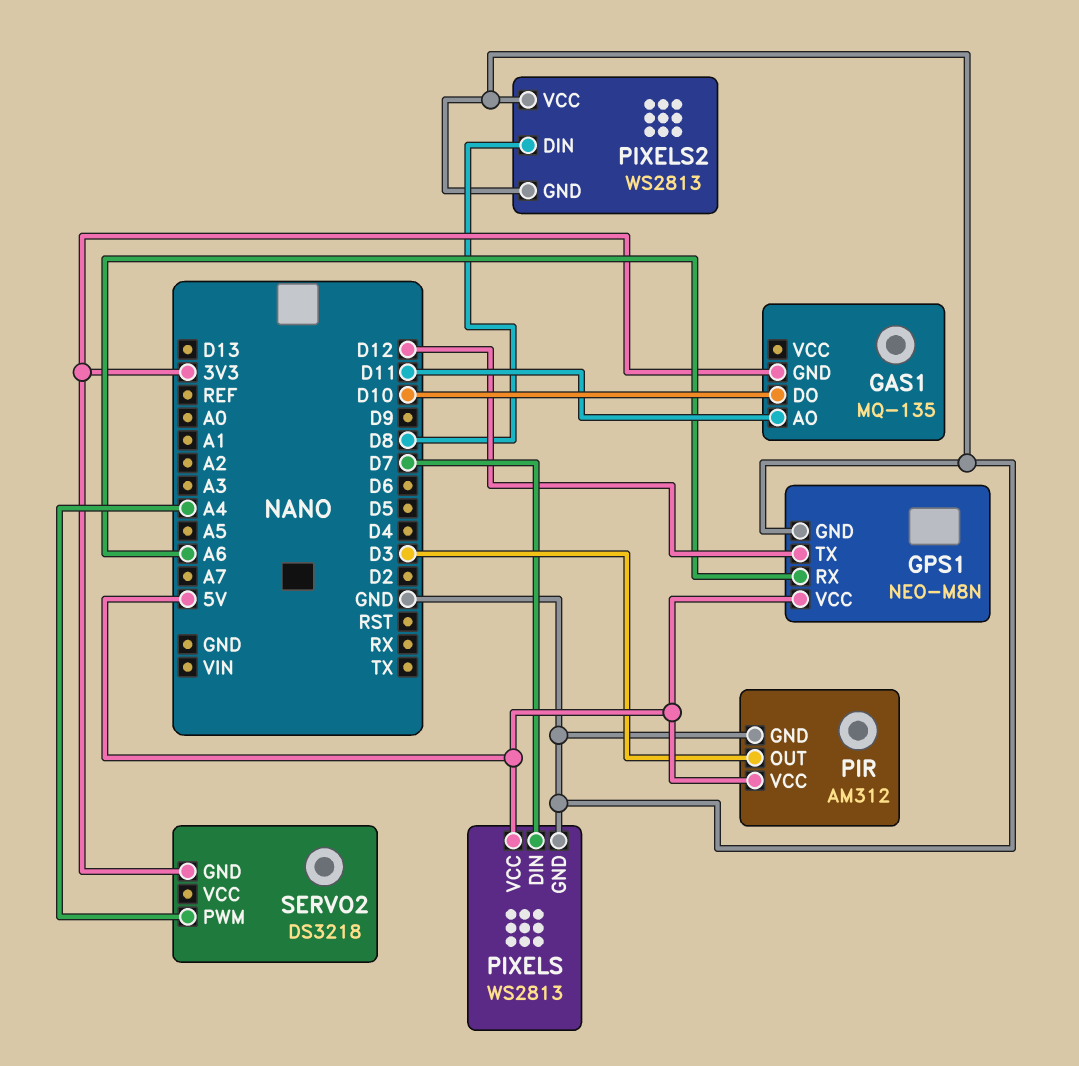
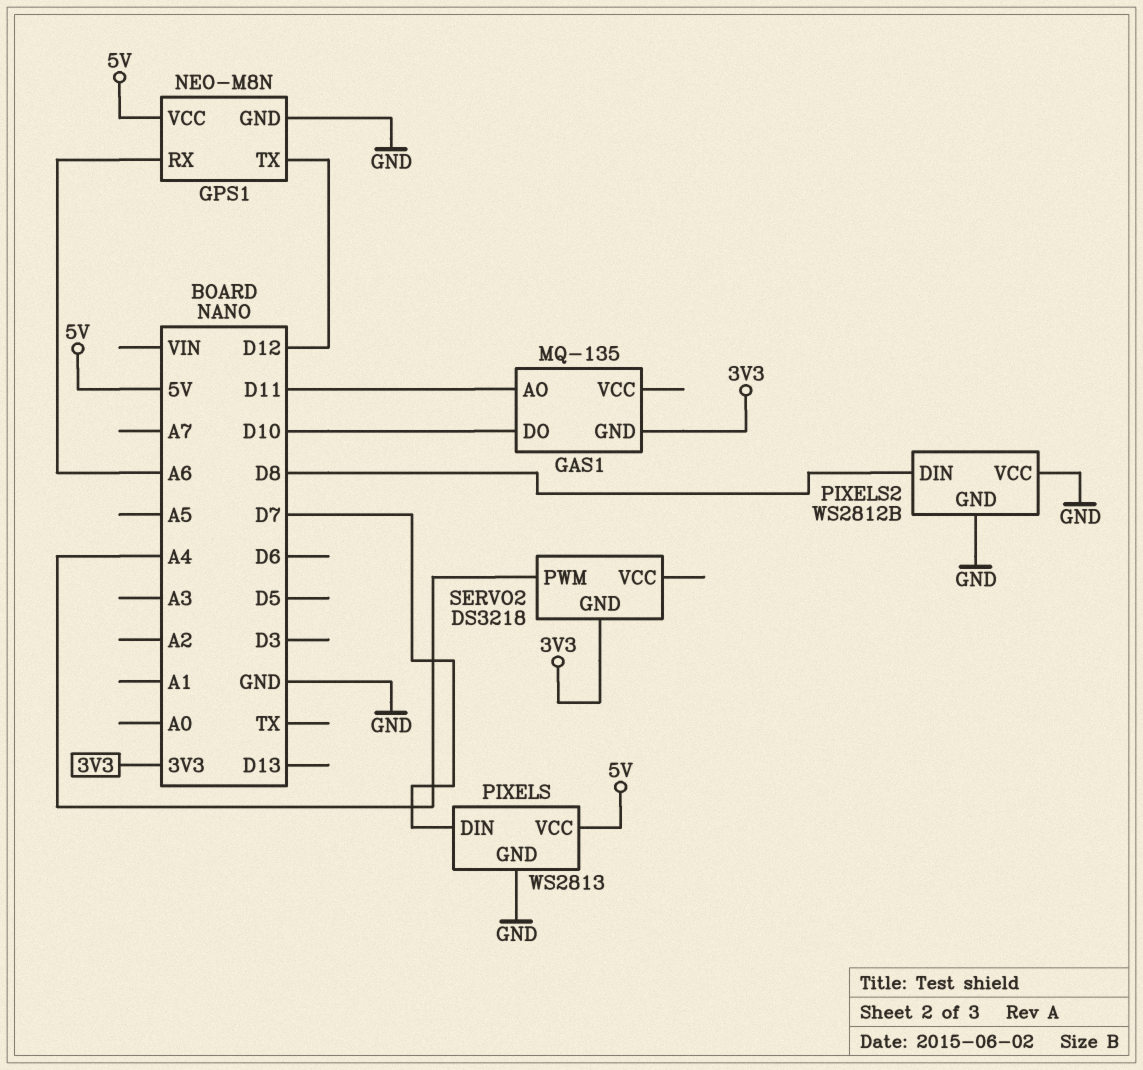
PIR: AM312 -> none
PIR pin GND: GND -> none
PIR pin OUT: D3 -> none
PIR pin VCC: 5V -> none
PIXELS2: WS2813 -> WS2812B

